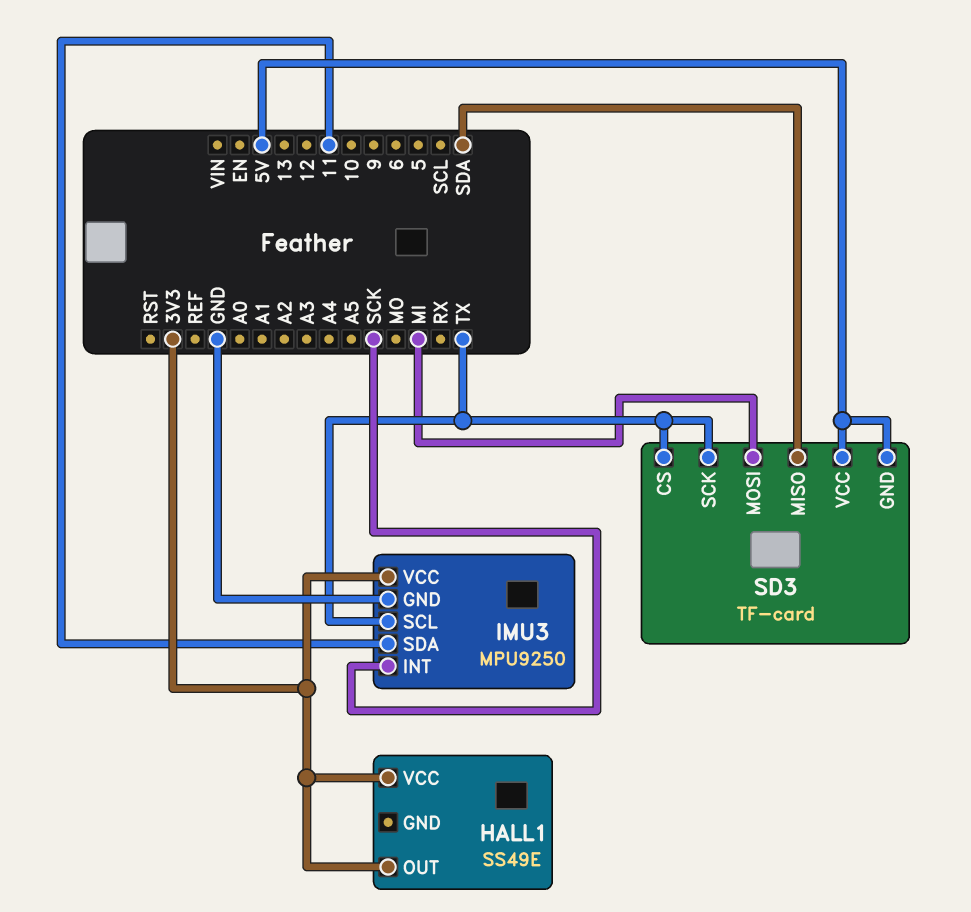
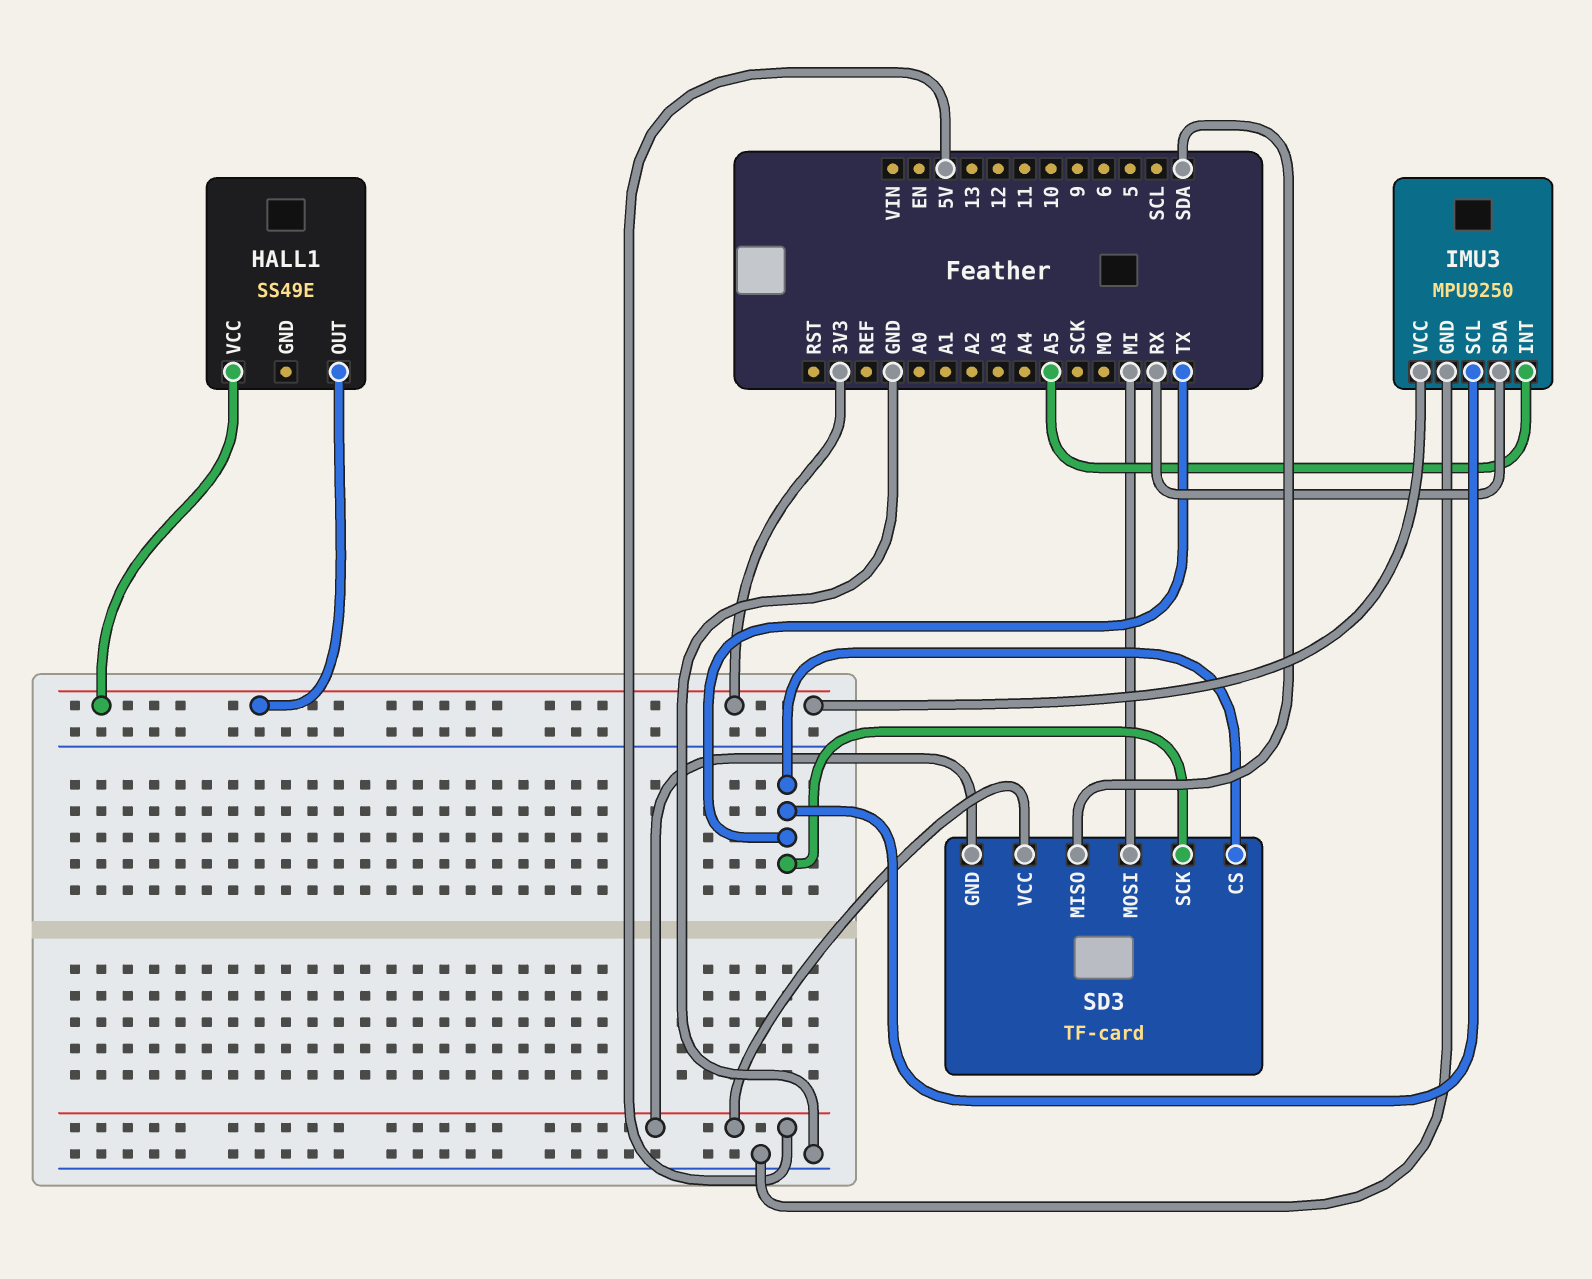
IMU3 pin INT: SCK -> A5
IMU3 pin SDA: 11 -> RX

